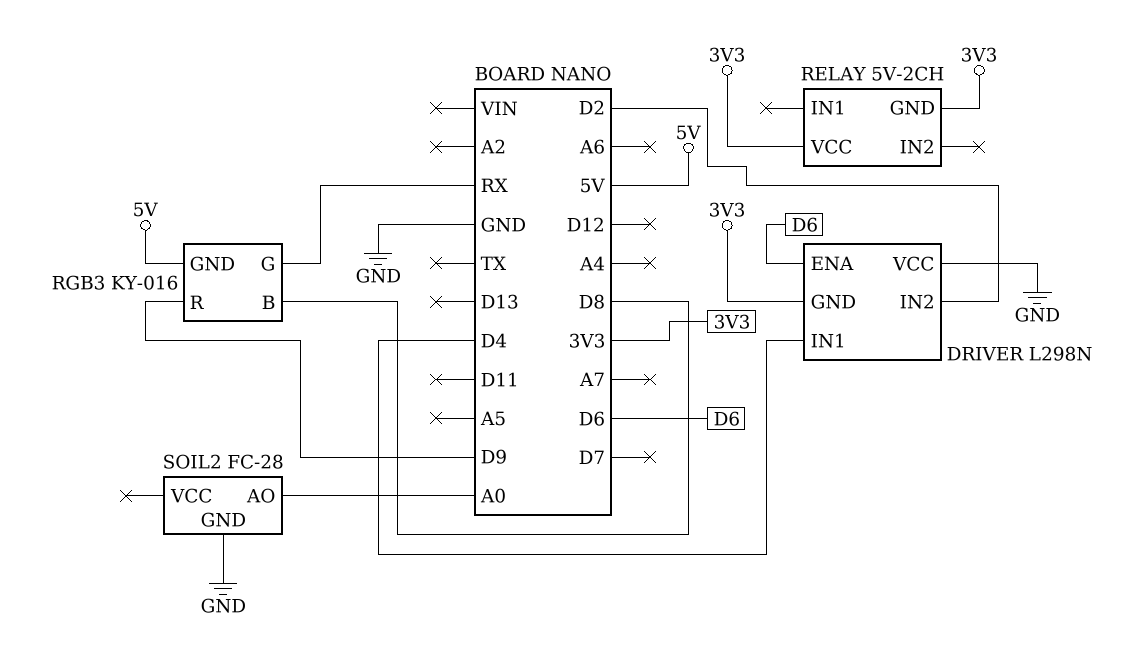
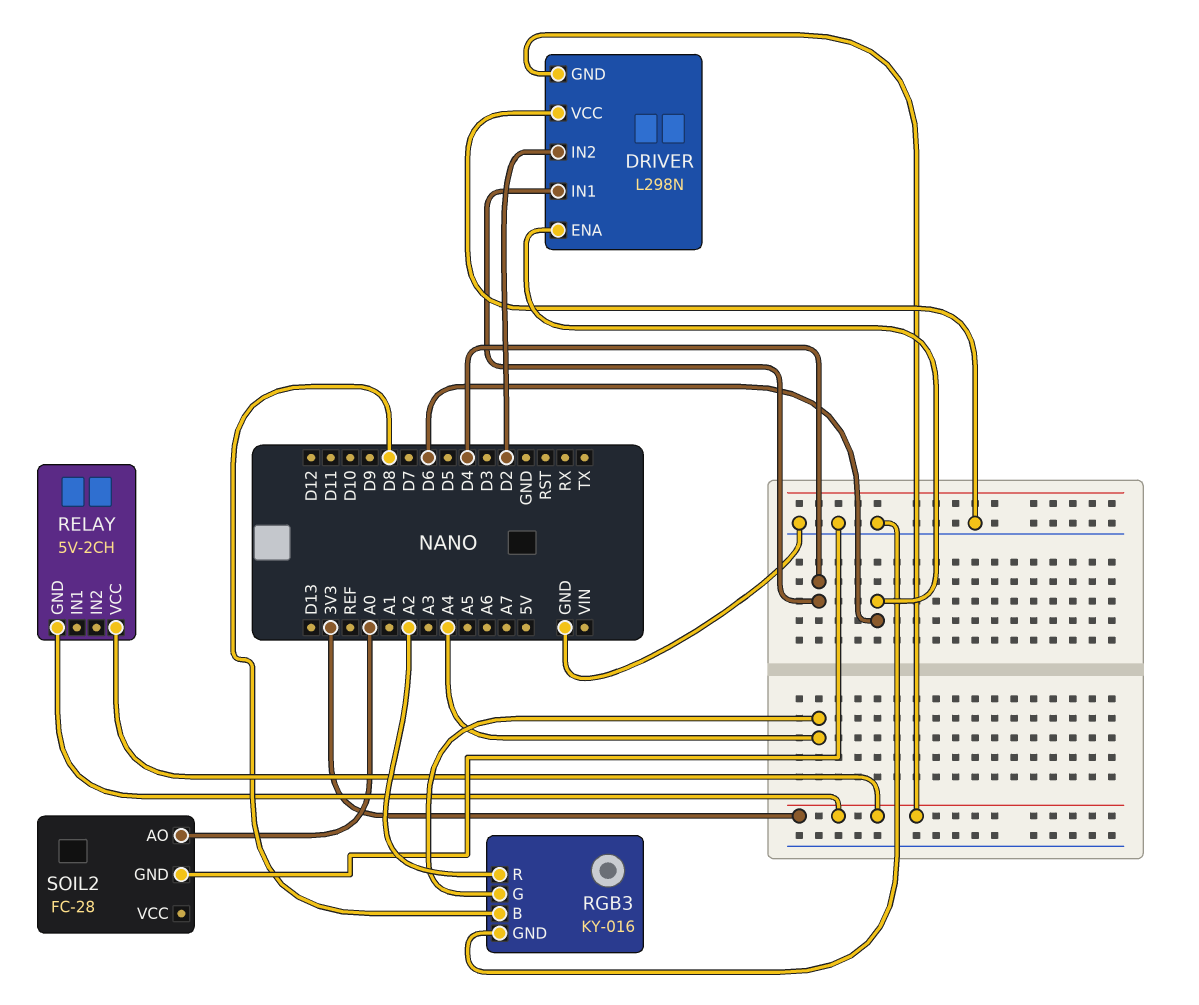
RGB3 pin G: RX -> A4
RGB3 pin GND: 5V -> GND
RGB3 pin R: D9 -> A2

